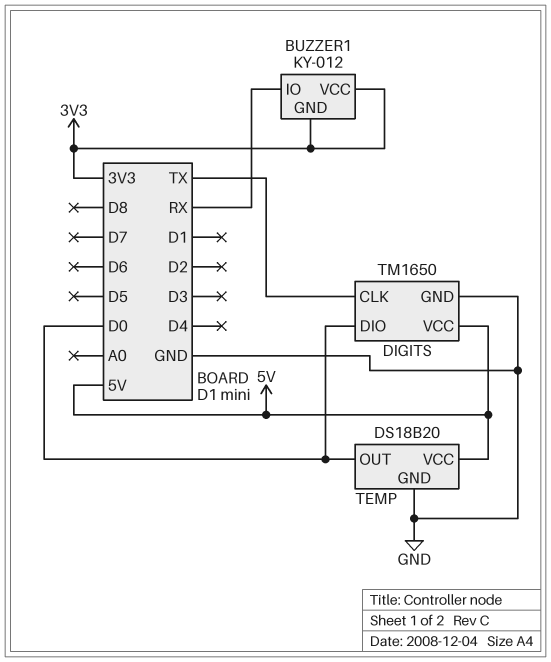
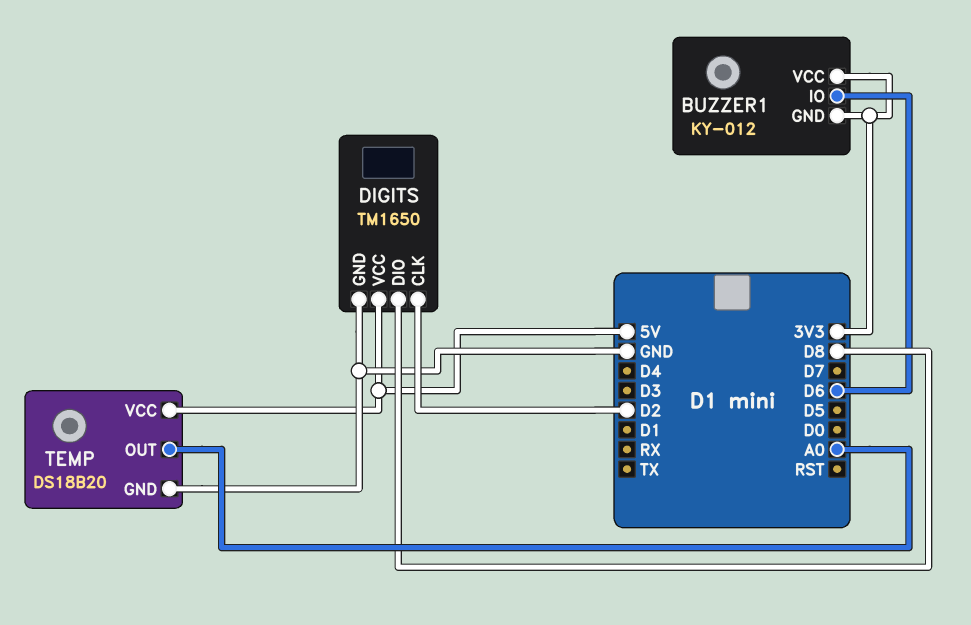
BUZZER1 pin IO: RX -> D6
DIGITS pin CLK: TX -> D2
DIGITS pin DIO: D0 -> D8
TEMP pin OUT: D0 -> A0

